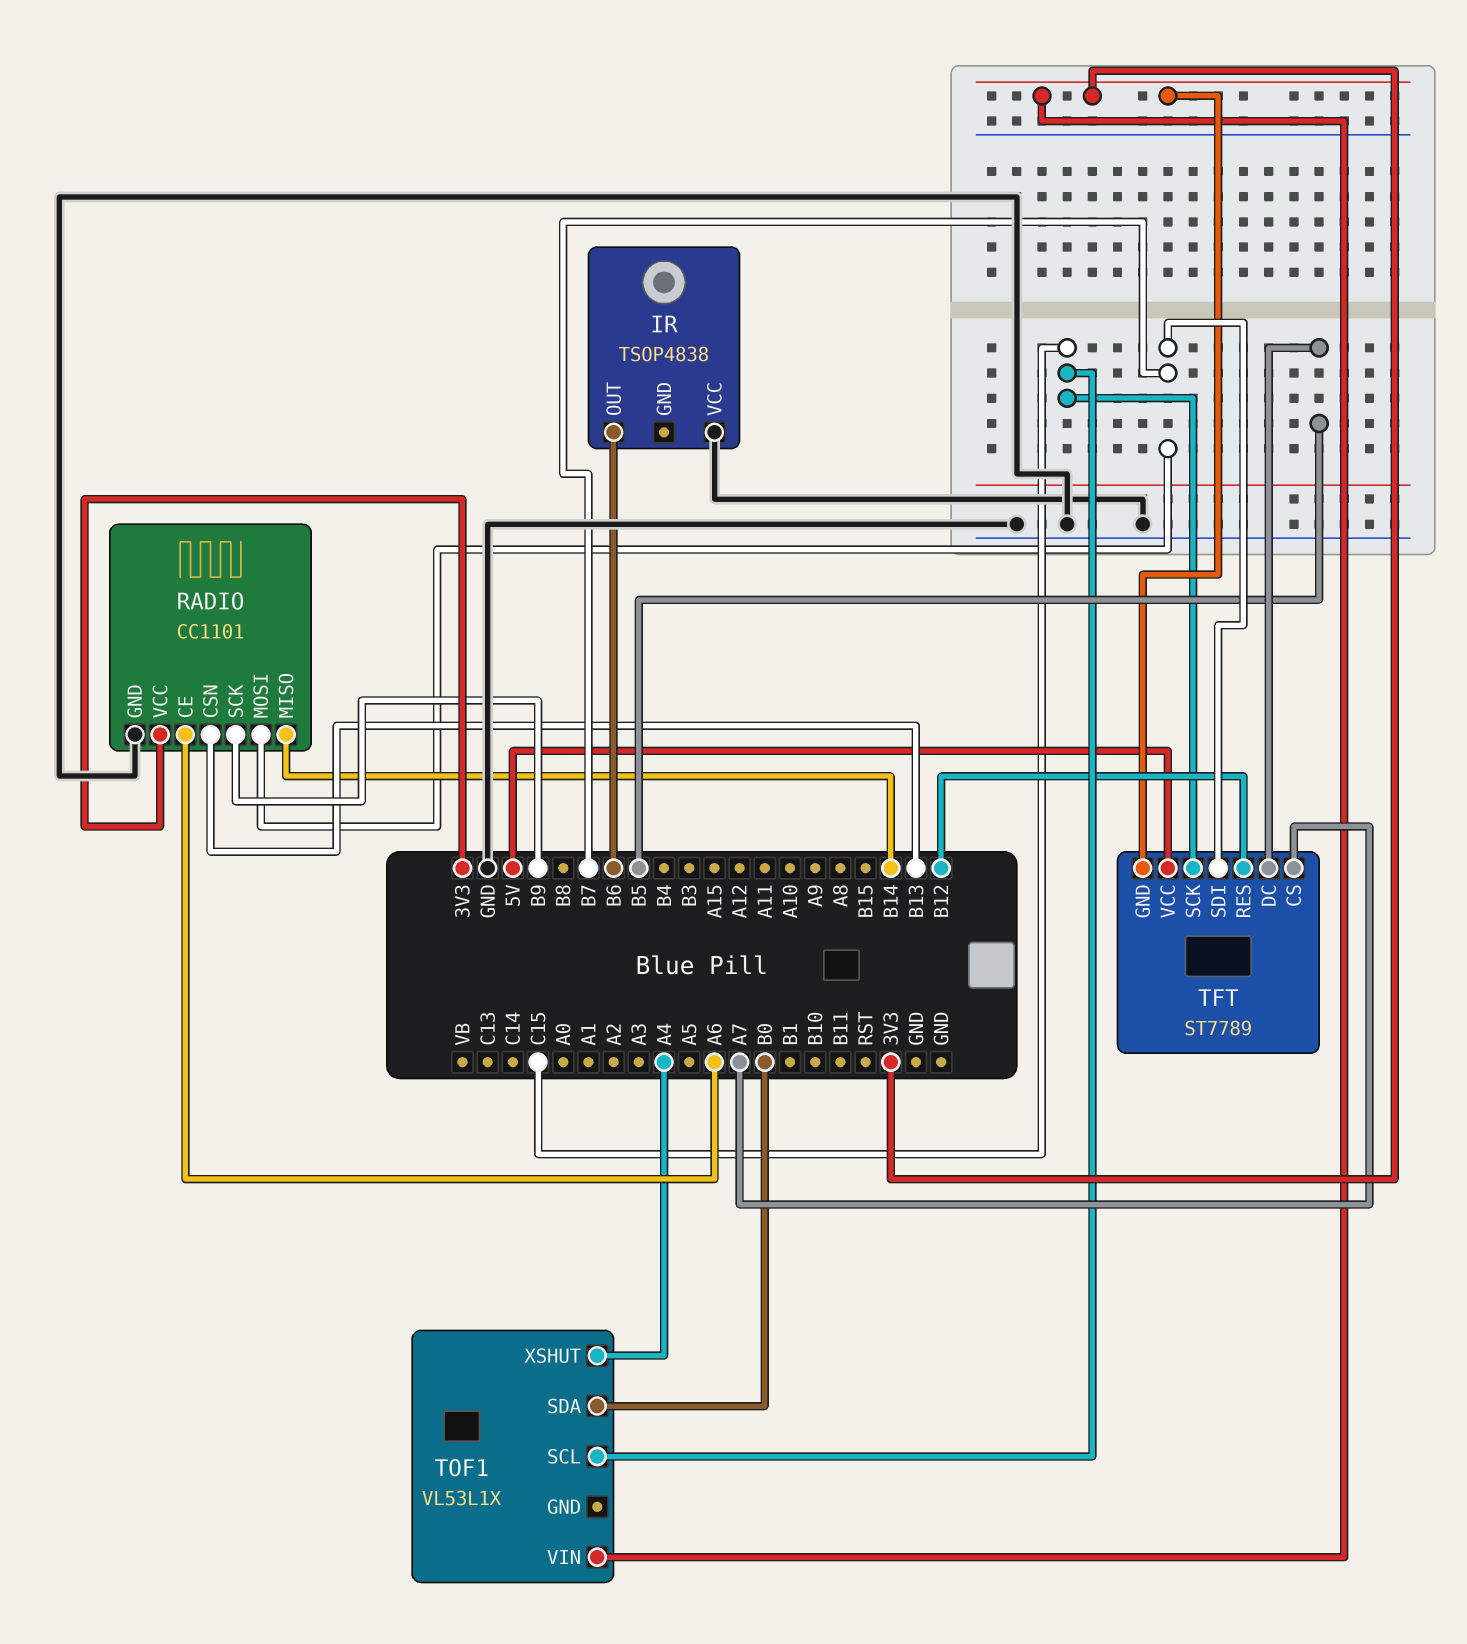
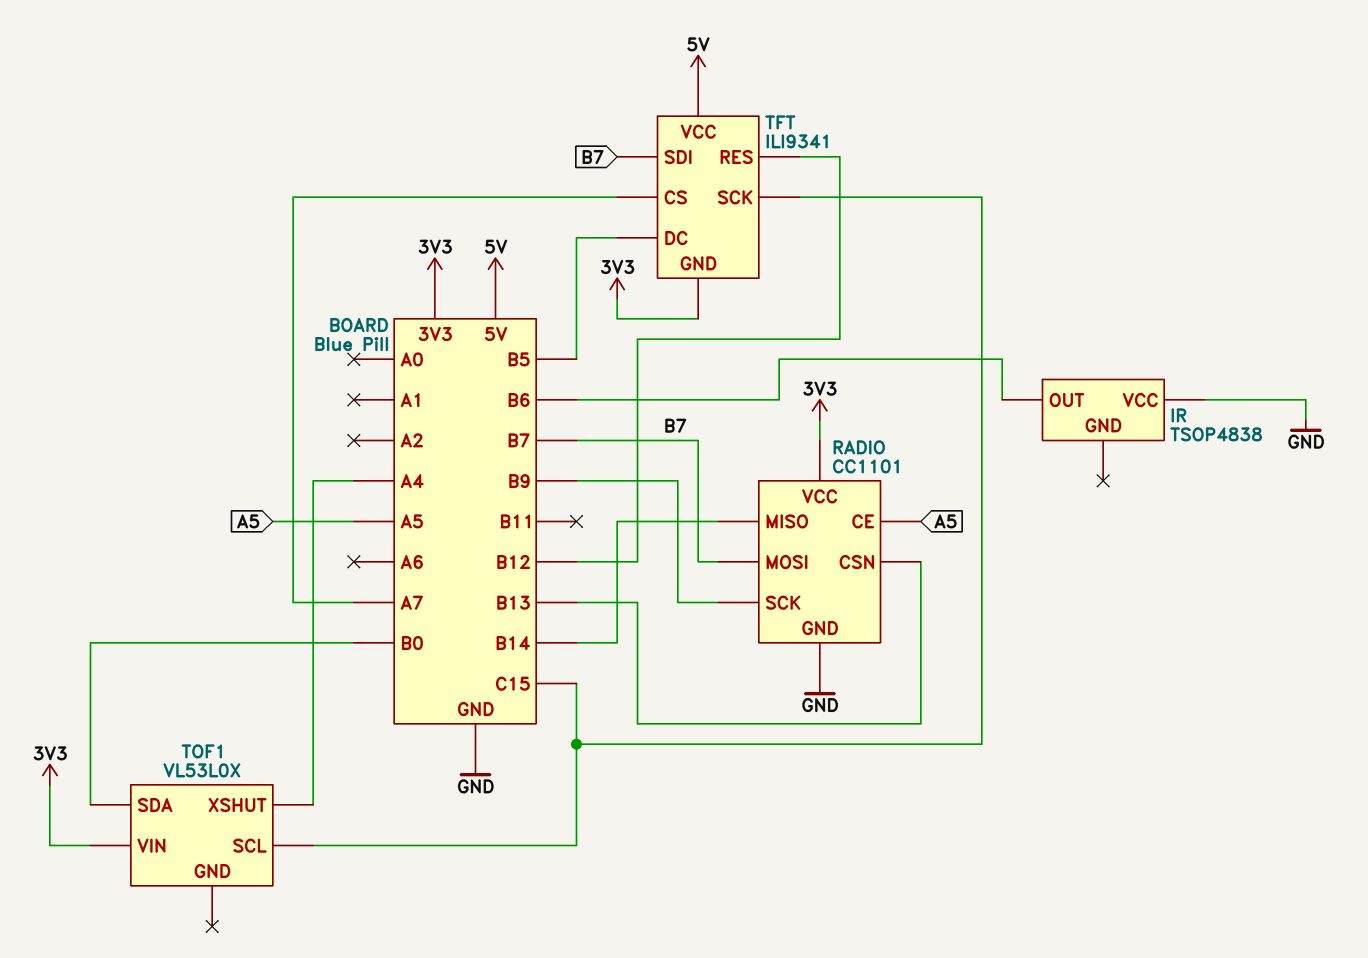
RADIO pin CE: A6 -> A5
TFT: ST7789 -> ILI9341
TOF1: VL53L1X -> VL53L0X

